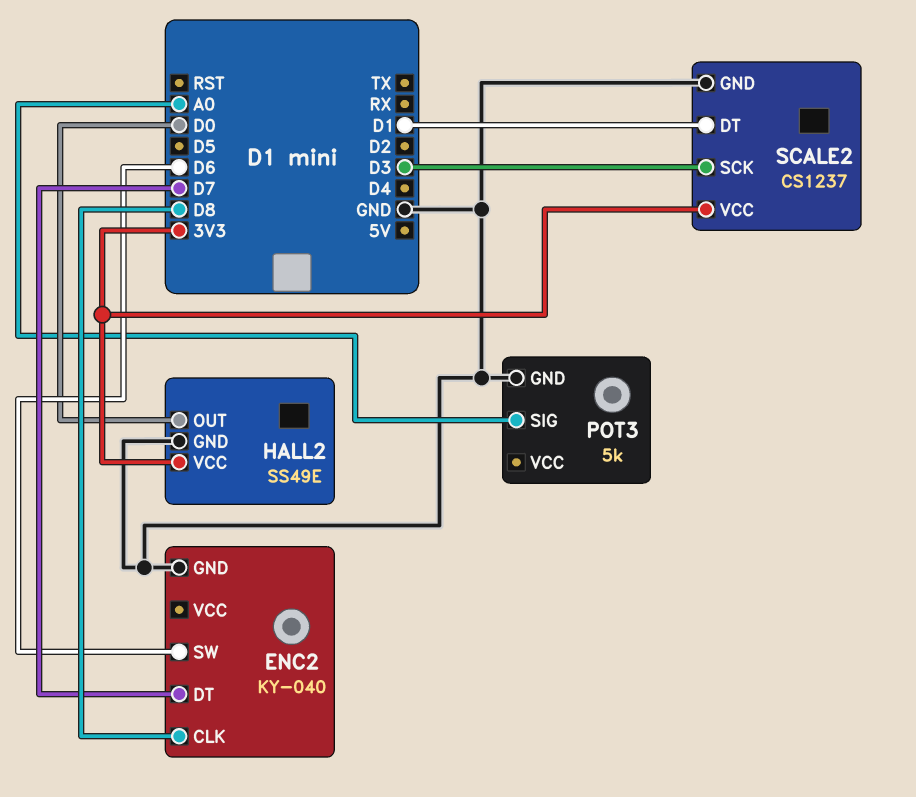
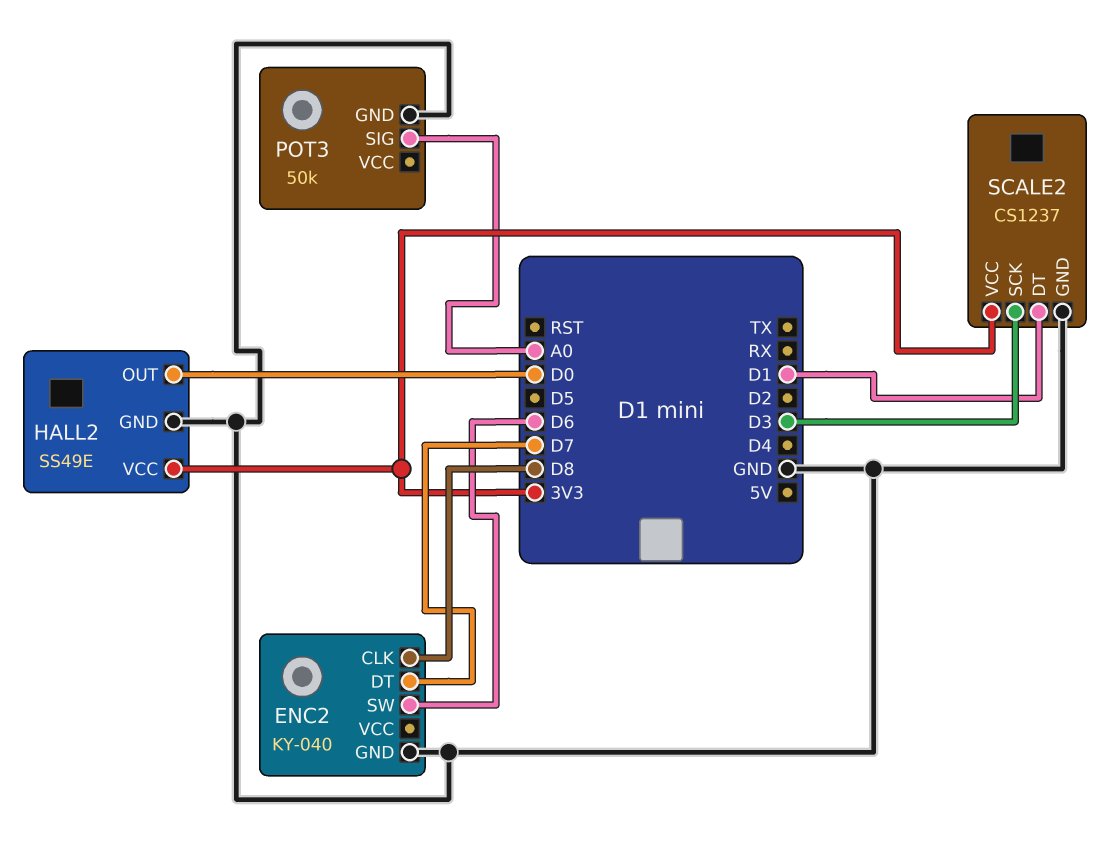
POT3: 5k -> 50k

